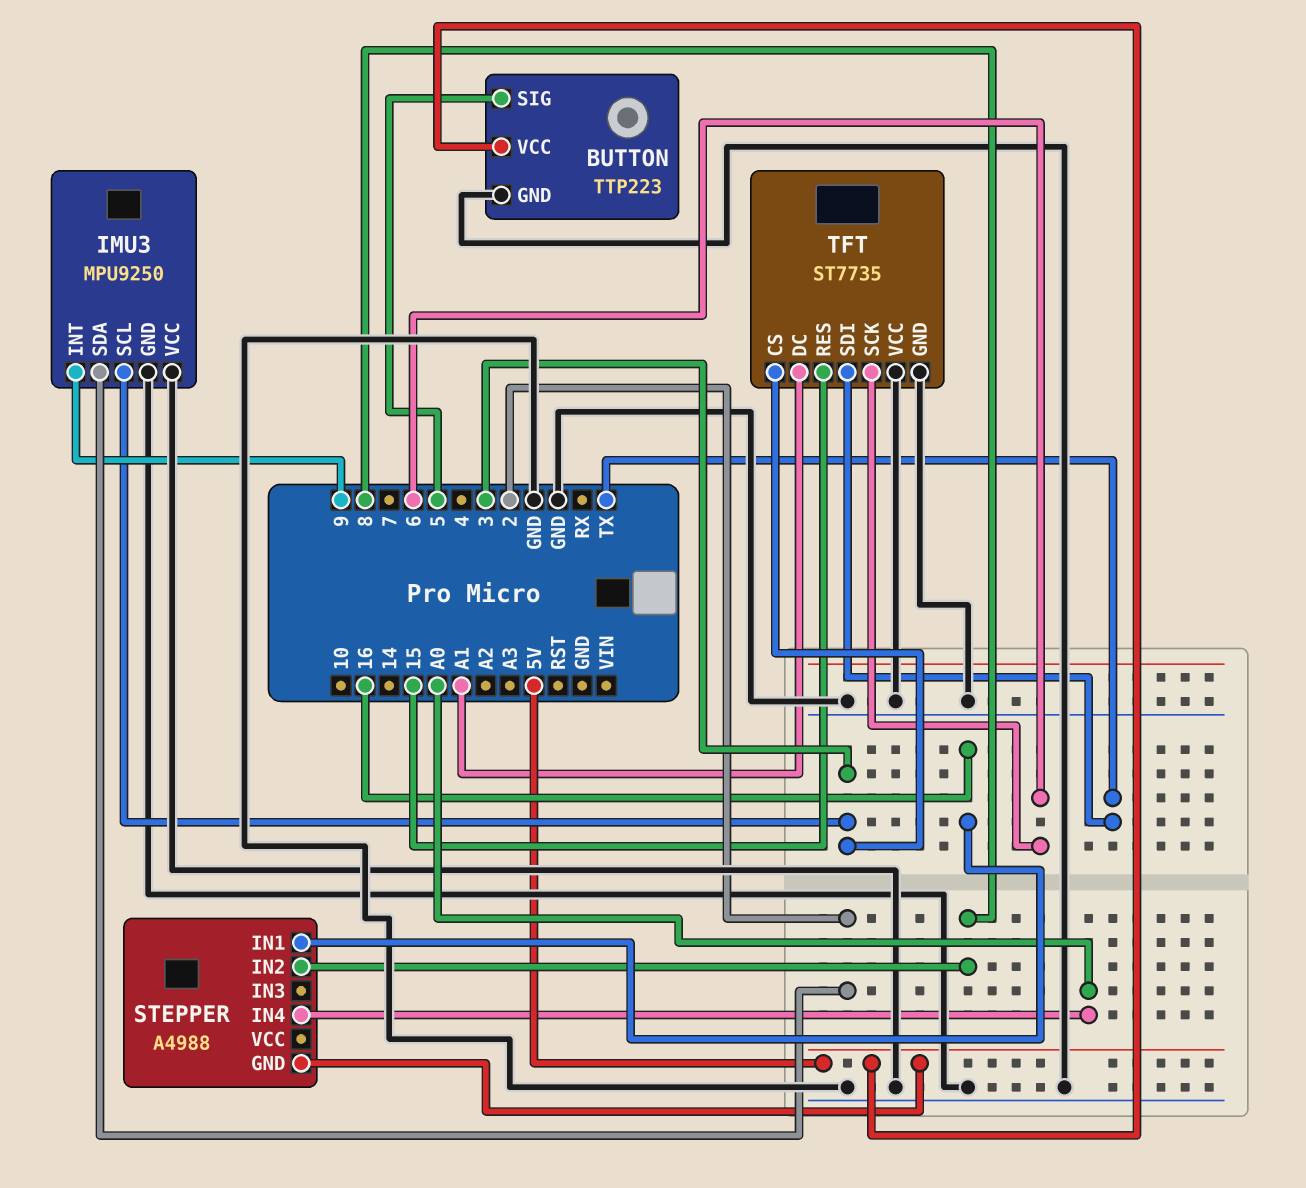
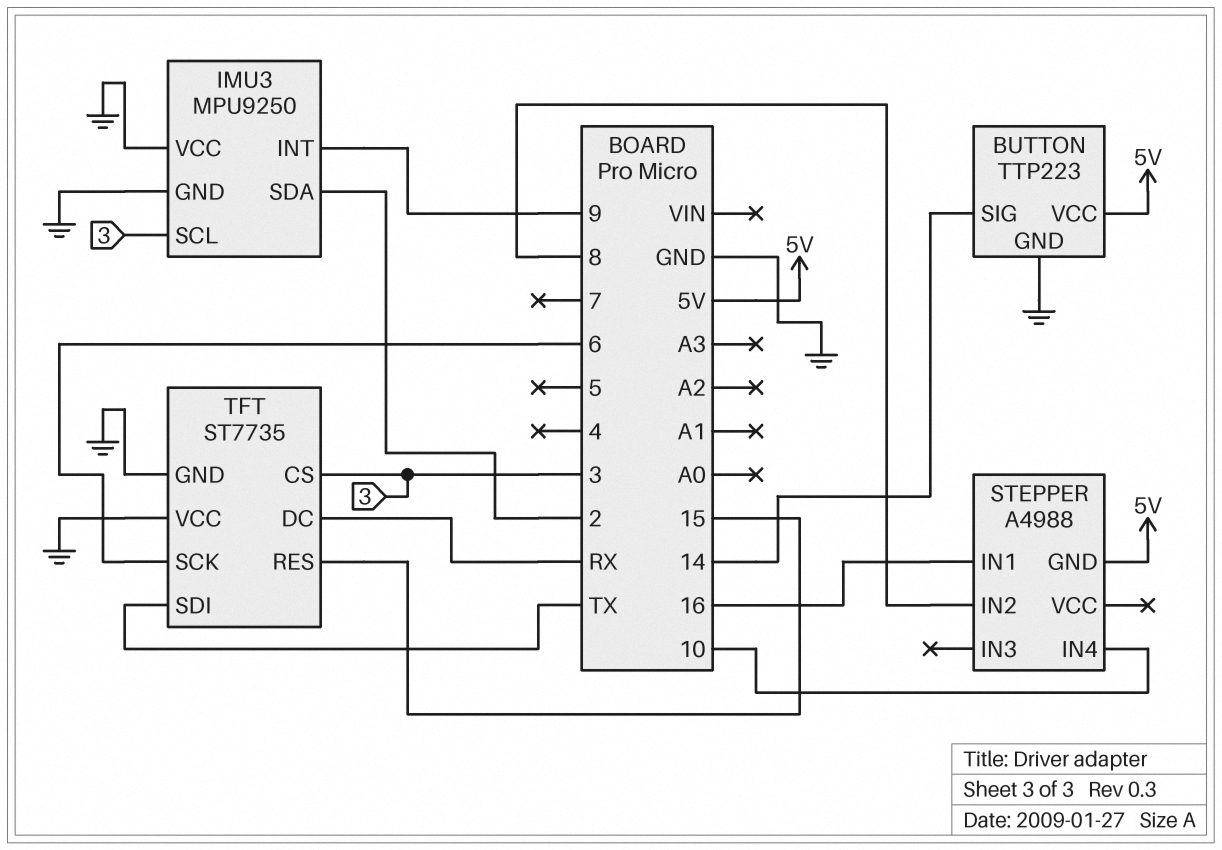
BUTTON pin SIG: 5 -> 14
STEPPER pin IN4: A0 -> 10
TFT pin DC: A1 -> RX

